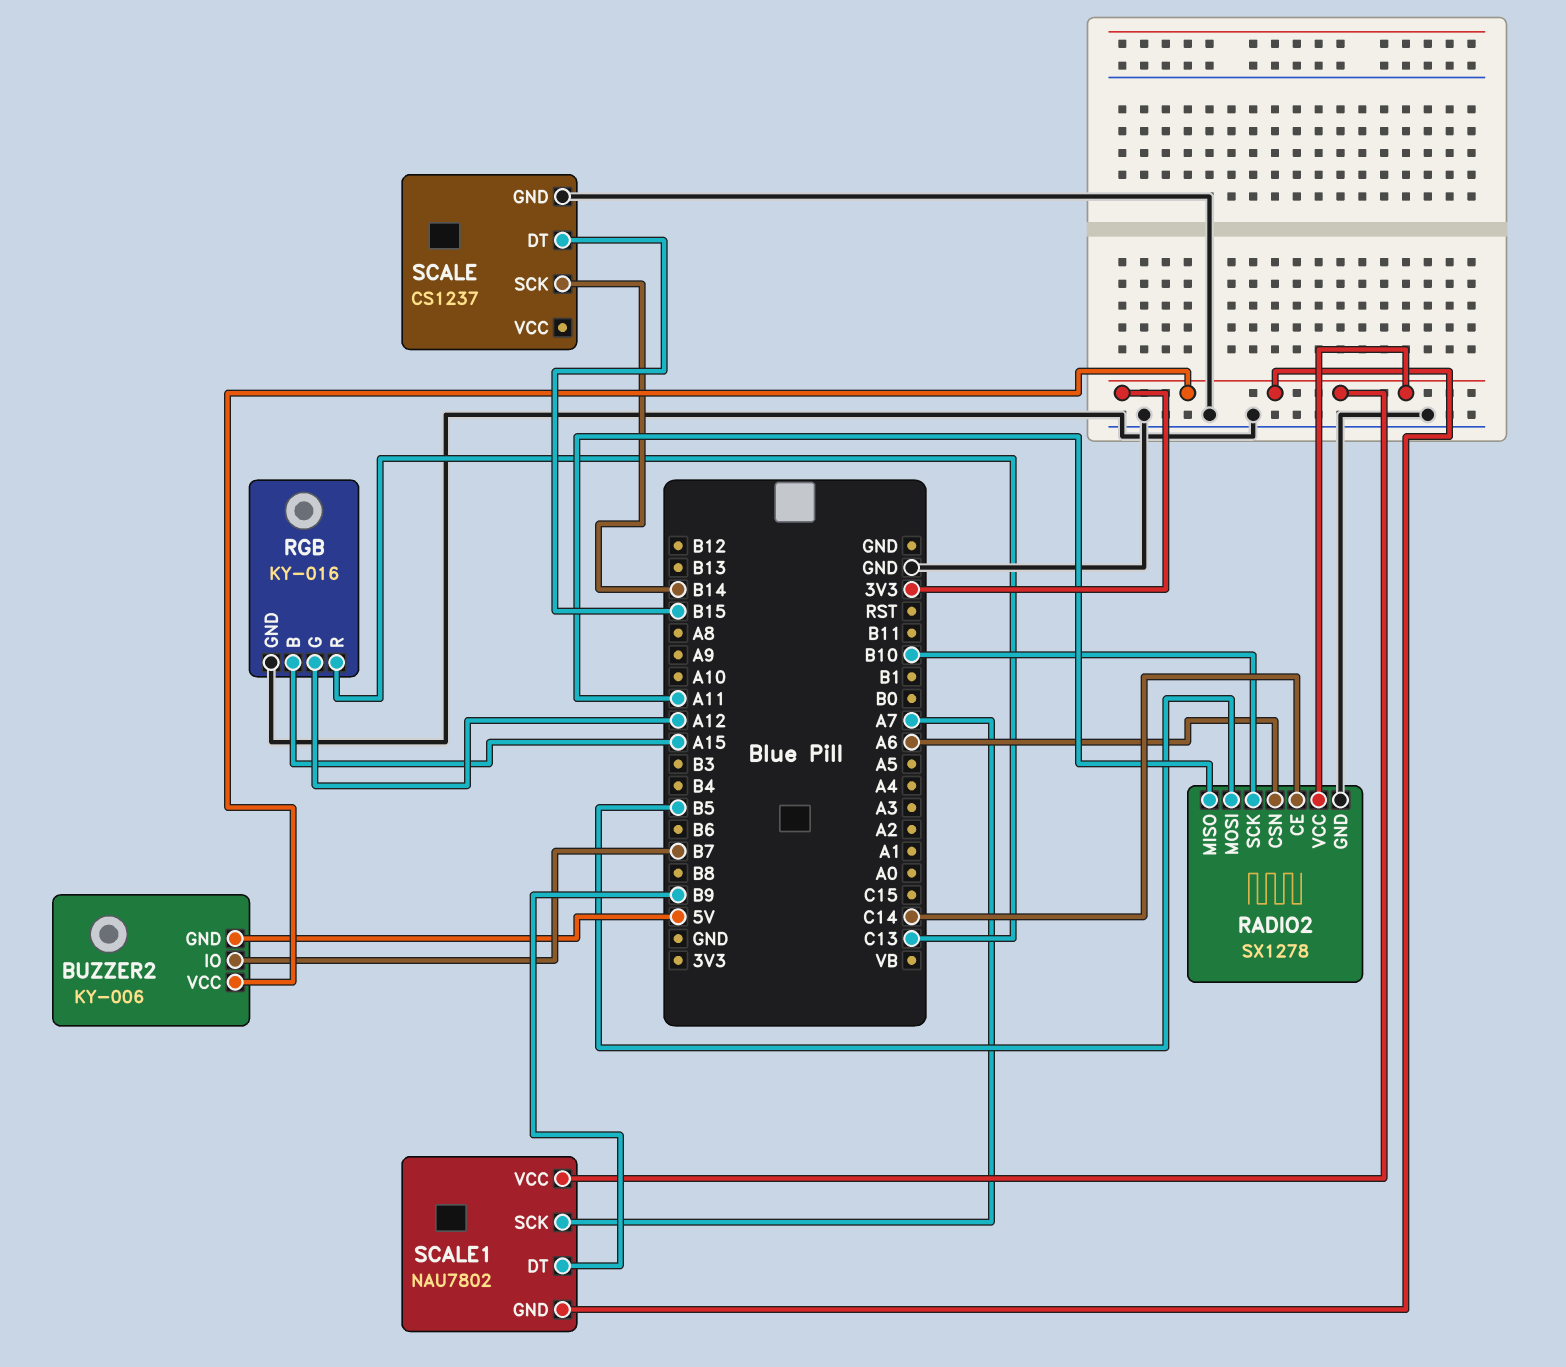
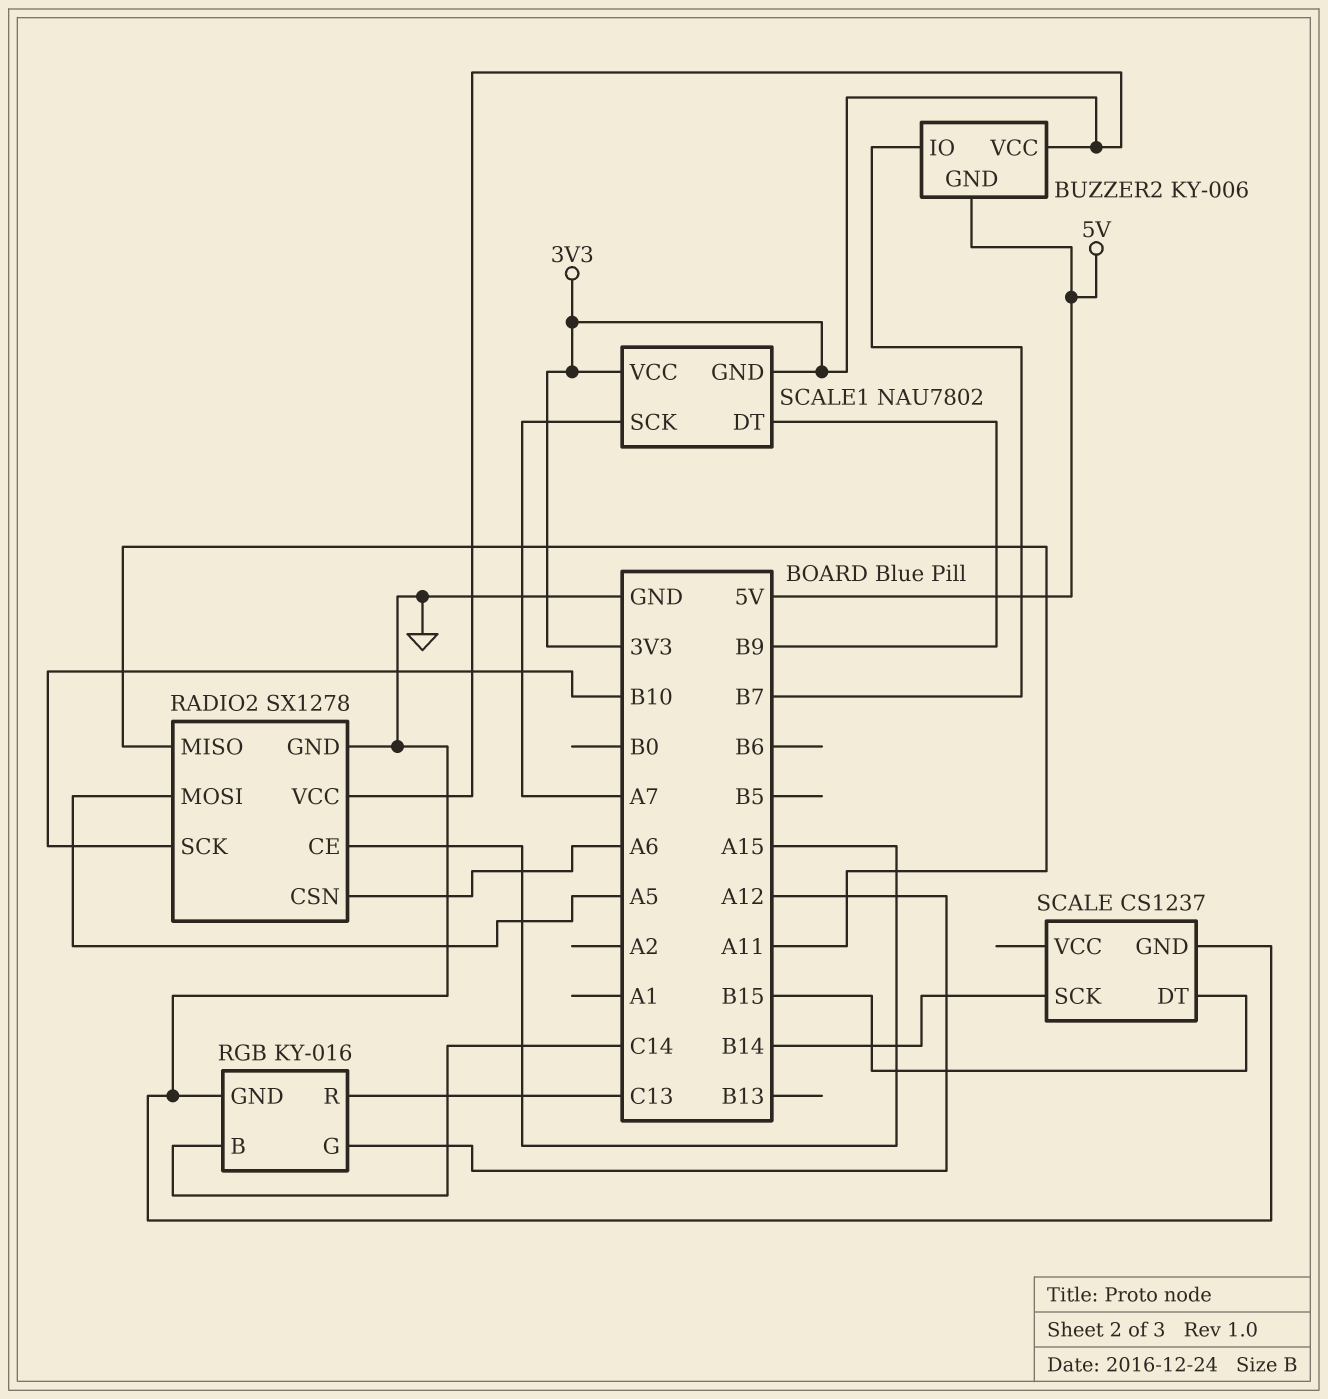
RADIO2 pin CE: C14 -> A15
RADIO2 pin MOSI: B5 -> A5
RGB pin B: A15 -> C14

